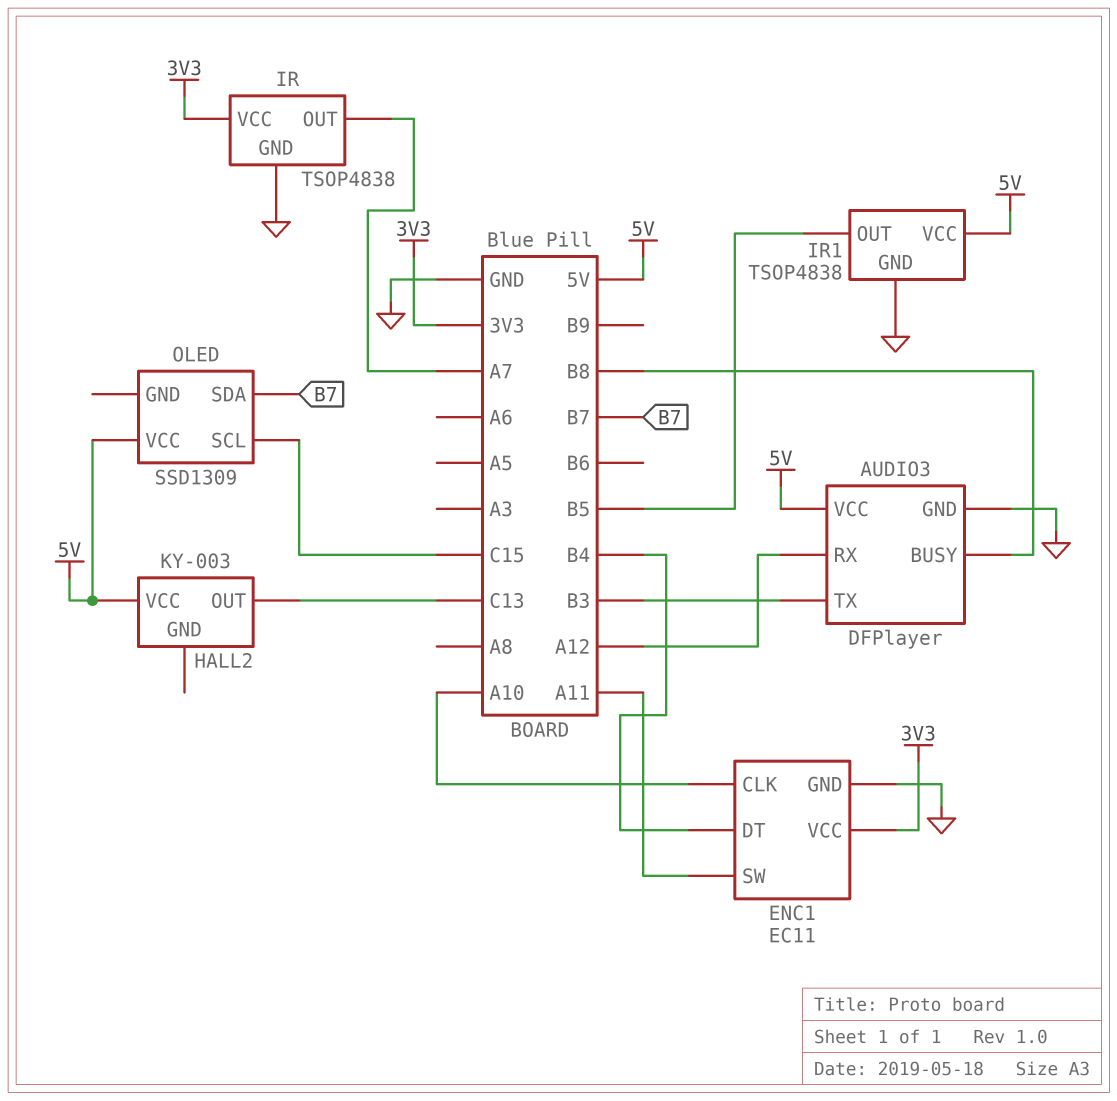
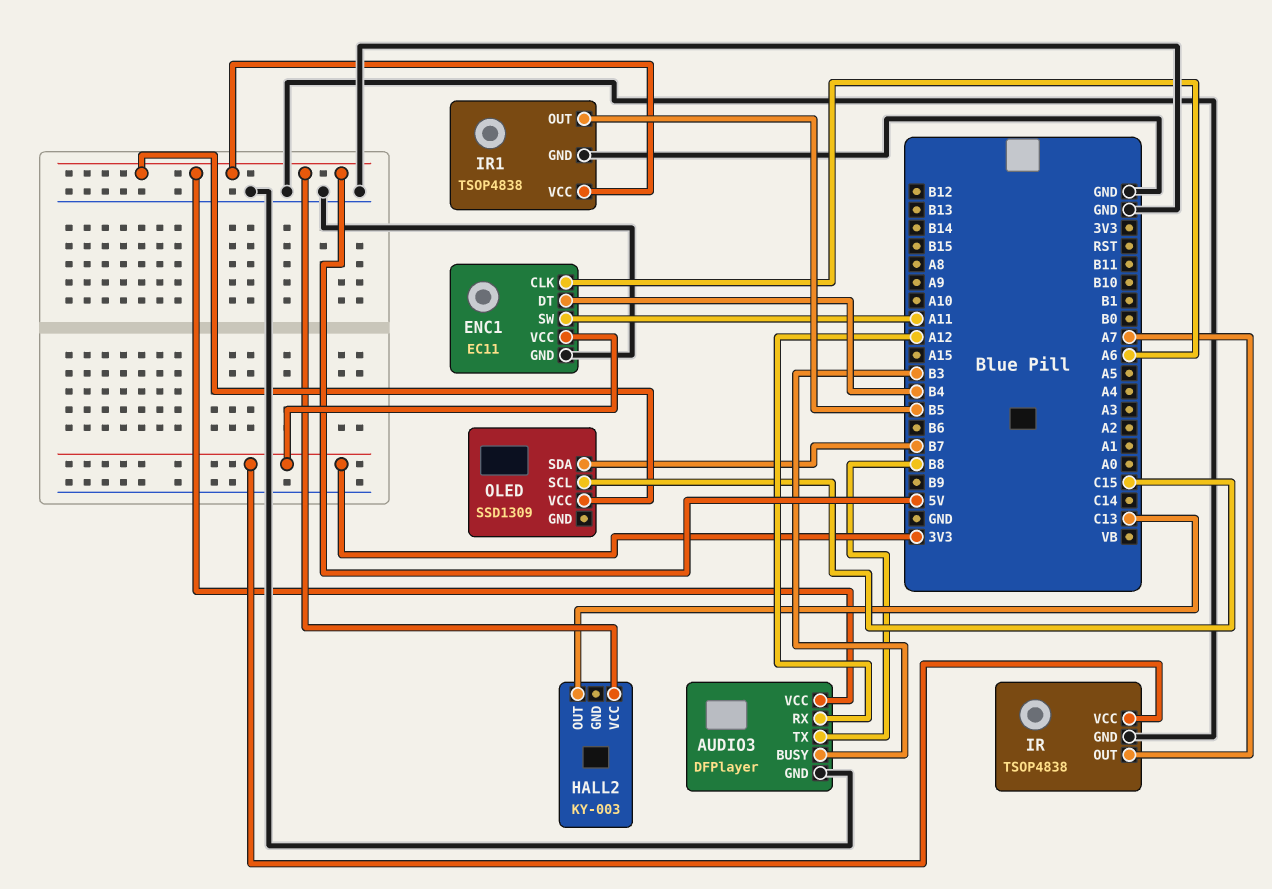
AUDIO3 pin BUSY: B8 -> B3
AUDIO3 pin TX: B3 -> B8
ENC1 pin CLK: A10 -> A6

